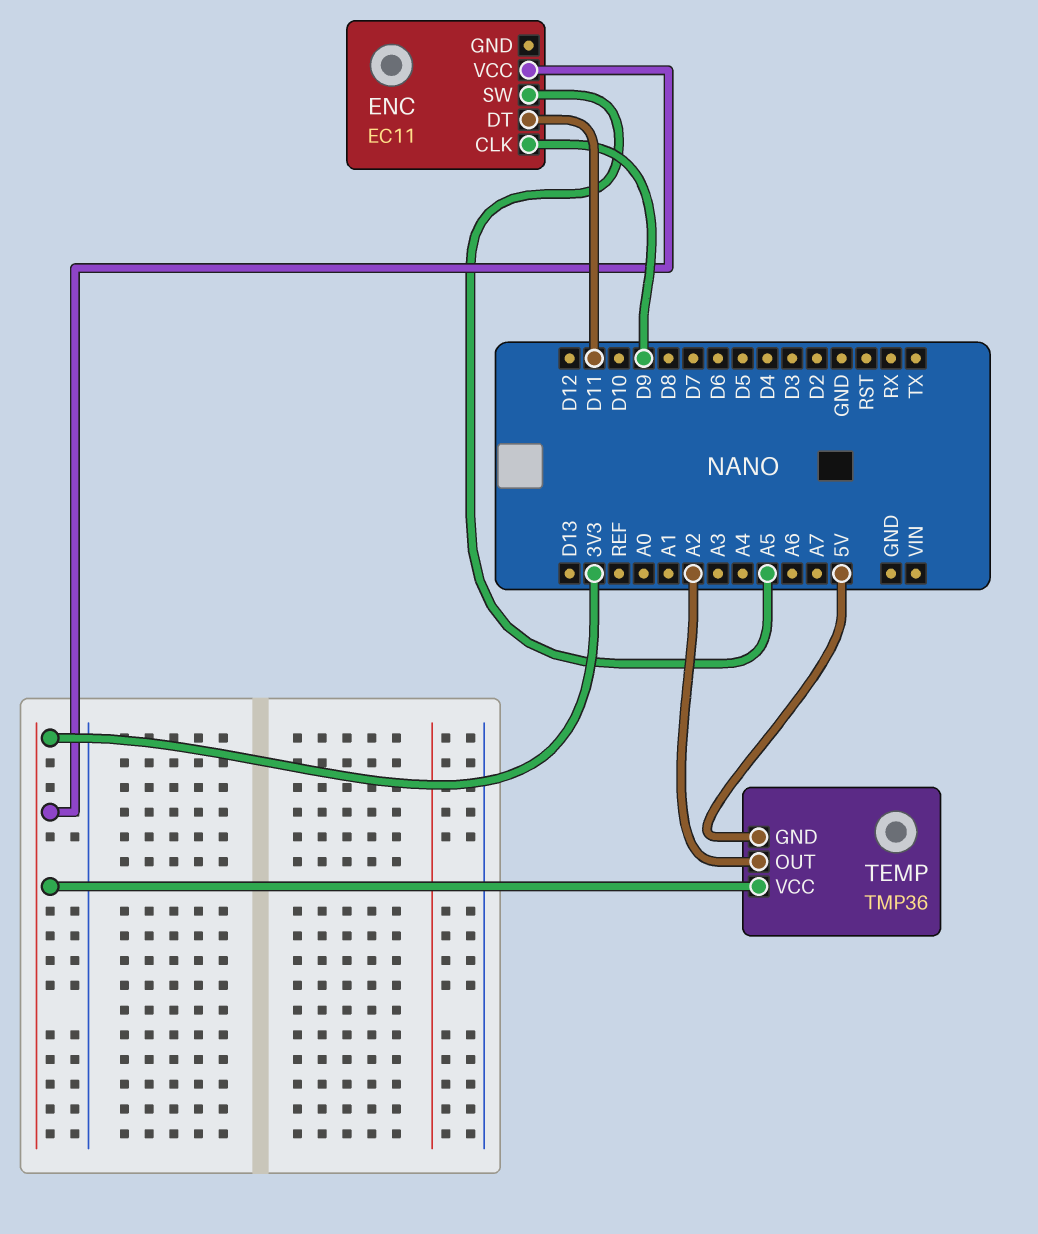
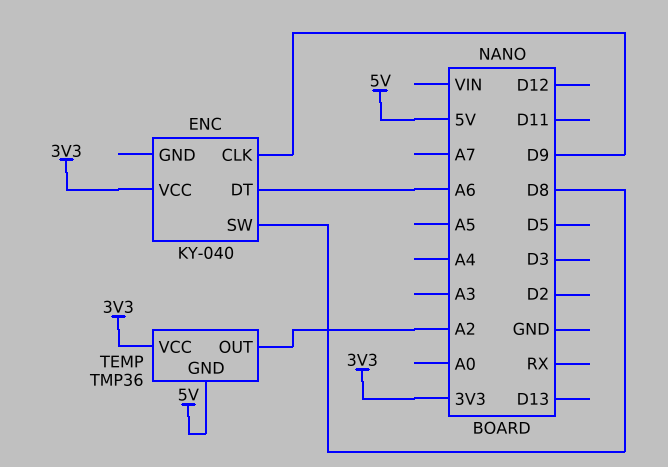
ENC: EC11 -> KY-040
ENC pin DT: D11 -> A6
ENC pin SW: A5 -> D8

